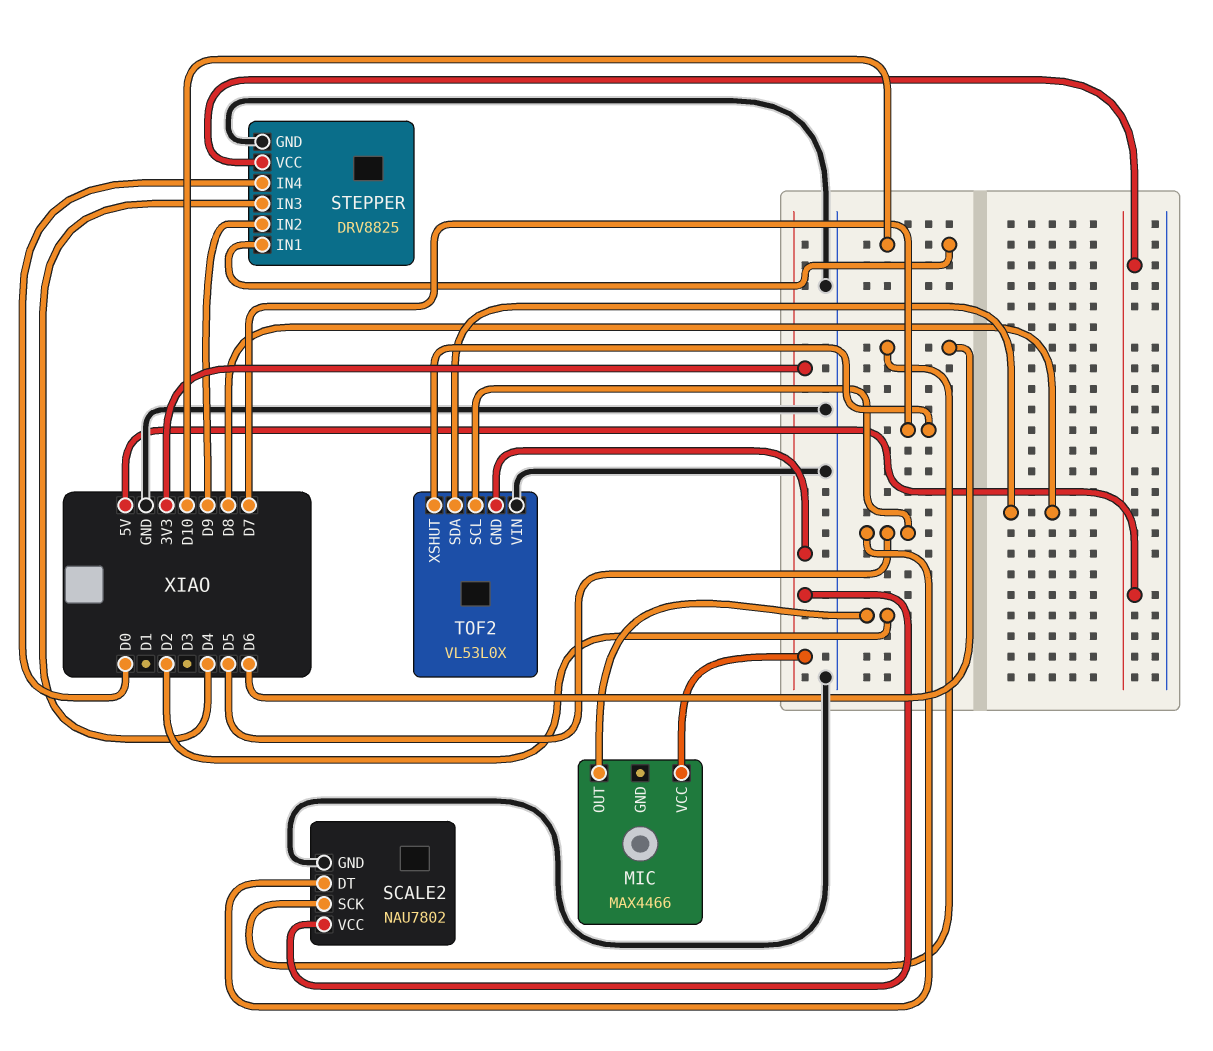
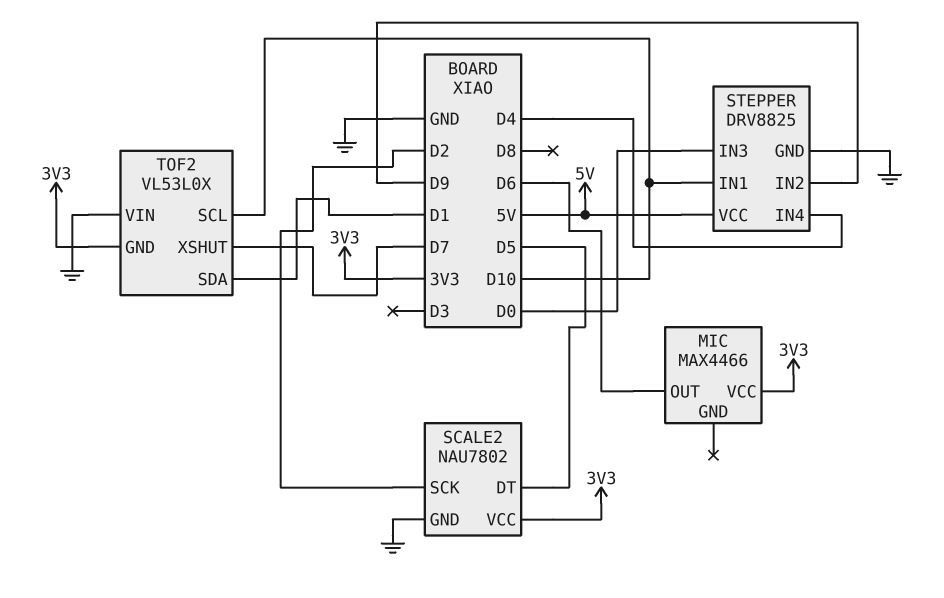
MIC pin OUT: D2 -> D6
SCALE2 pin SCK: D6 -> D2
STEPPER pin IN3: D4 -> D0
STEPPER pin IN4: D0 -> D4
TOF2 pin SCL: D5 -> D10
TOF2 pin SDA: D8 -> D1

